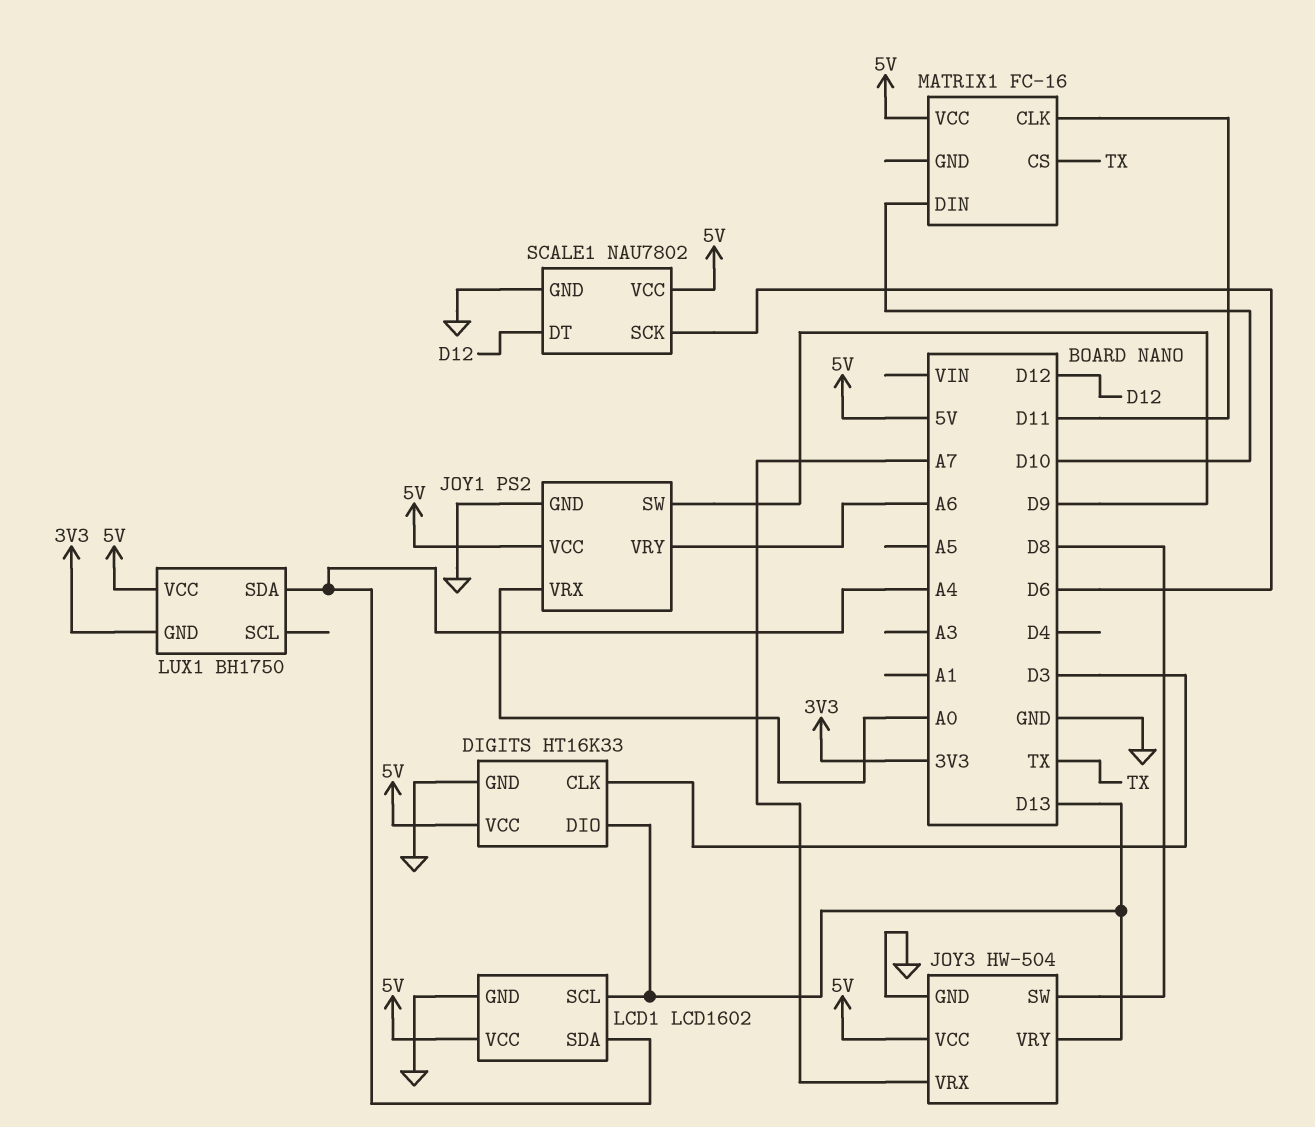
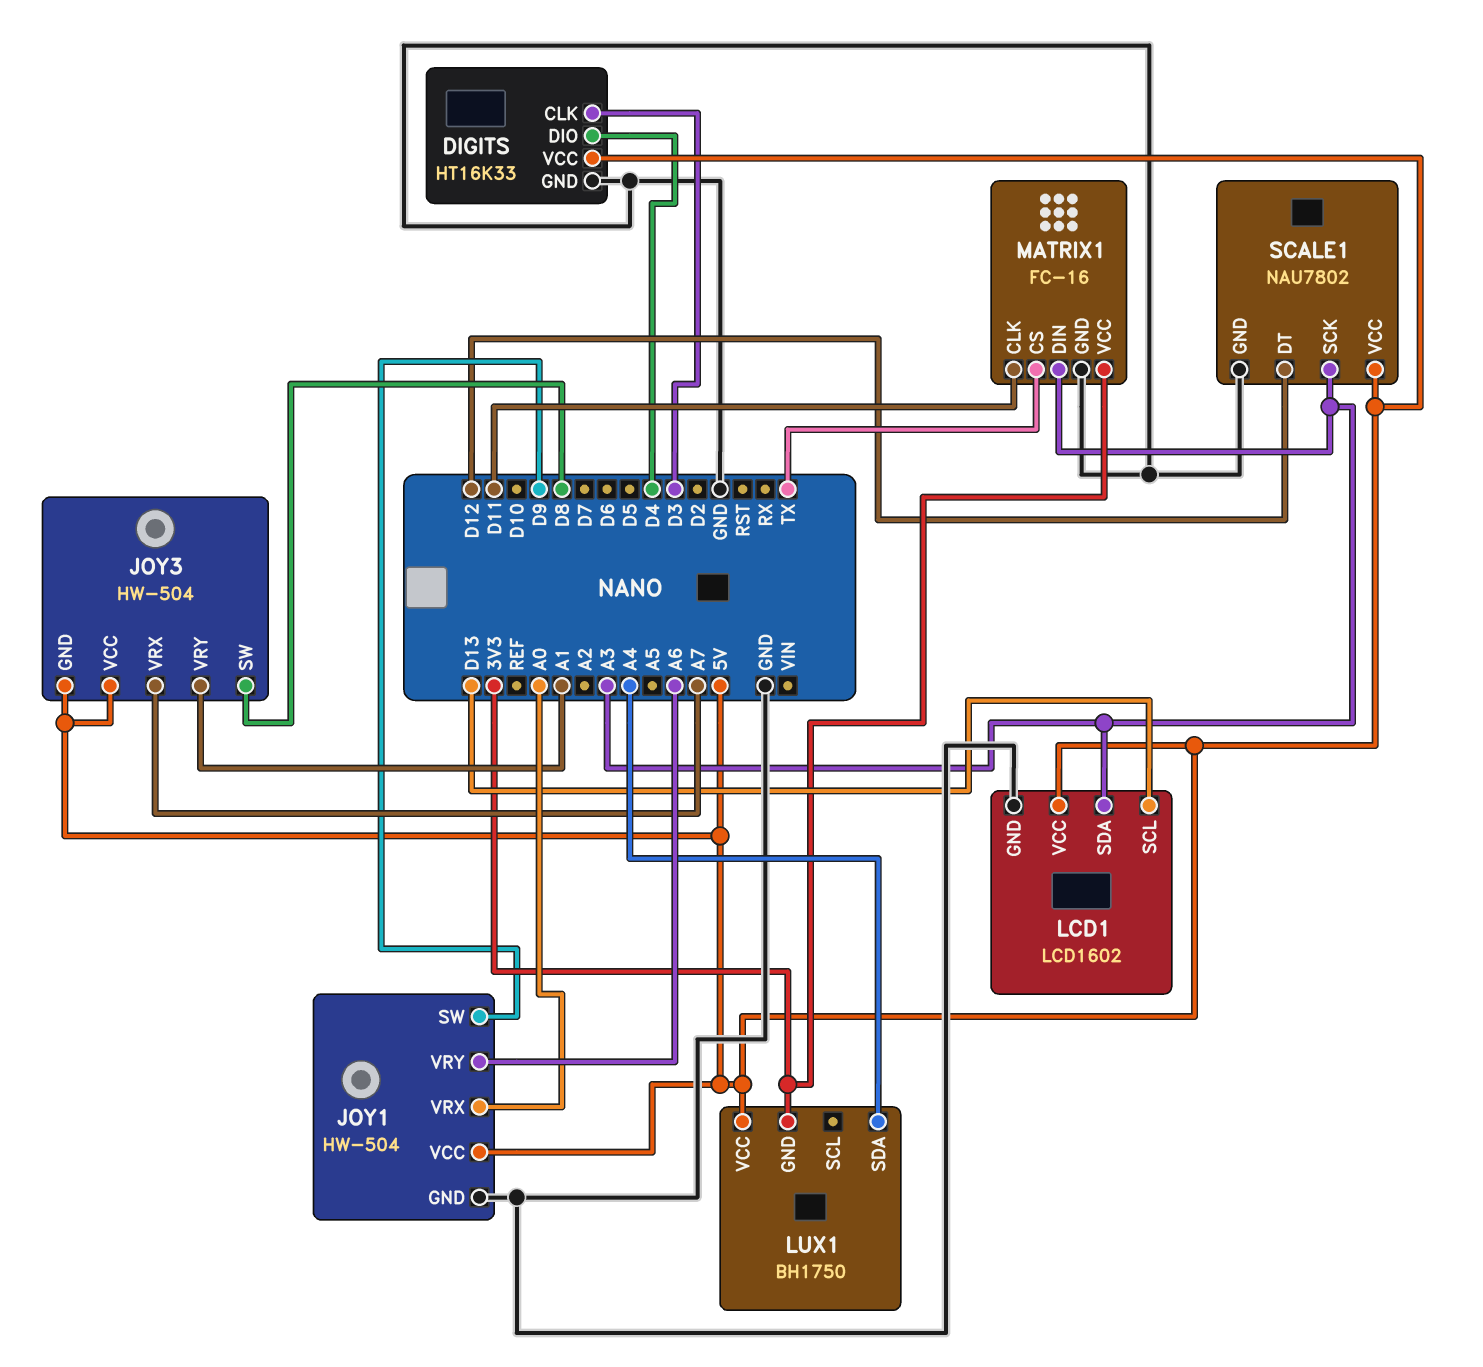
DIGITS pin DIO: D13 -> D4
JOY1: PS2 -> HW-504
JOY3 pin GND: GND -> 5V
JOY3 pin VRY: D13 -> A1
LCD1 pin SDA: A4 -> A3
MATRIX1 pin DIN: D10 -> A3
MATRIX1 pin GND: none -> GND
MATRIX1 pin VCC: 5V -> 3V3
SCALE1 pin SCK: D6 -> A3

